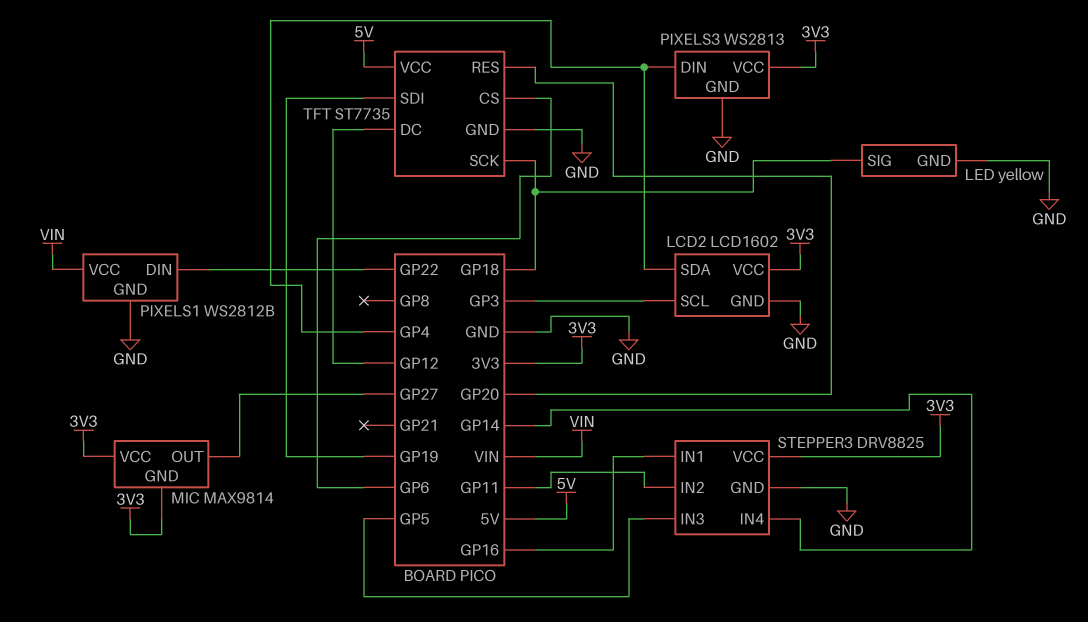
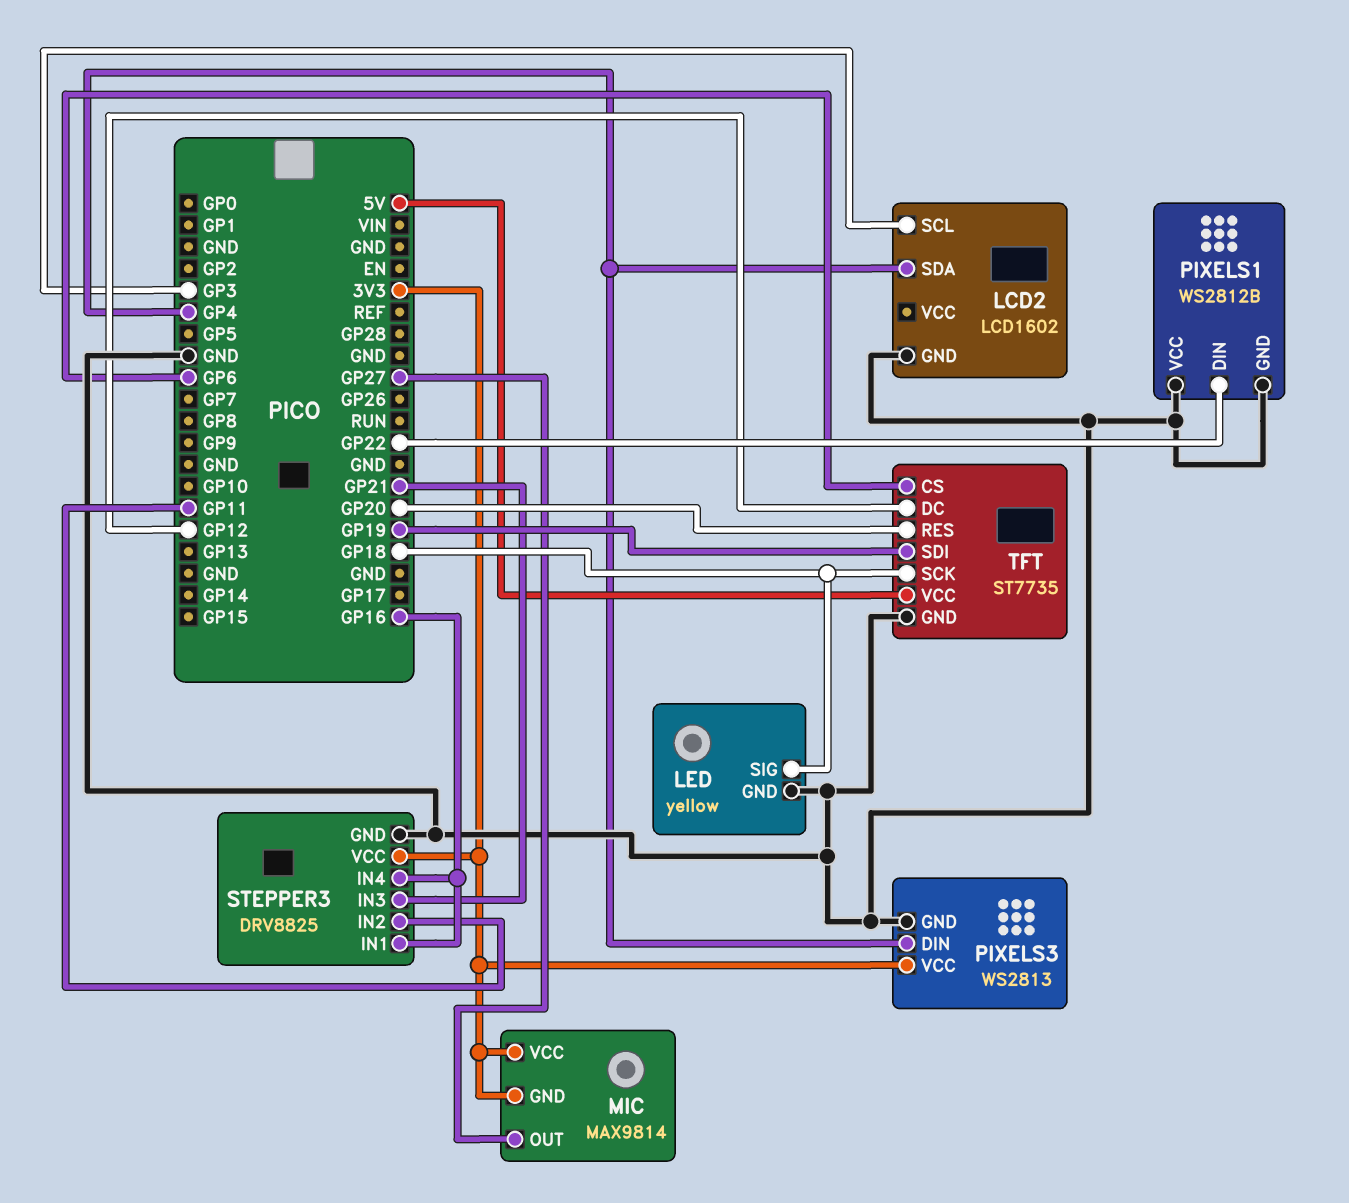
LCD2 pin VCC: 3V3 -> none
PIXELS1 pin VCC: VIN -> GND
STEPPER3 pin IN3: GP5 -> GP21
STEPPER3 pin IN4: GP14 -> GP16

